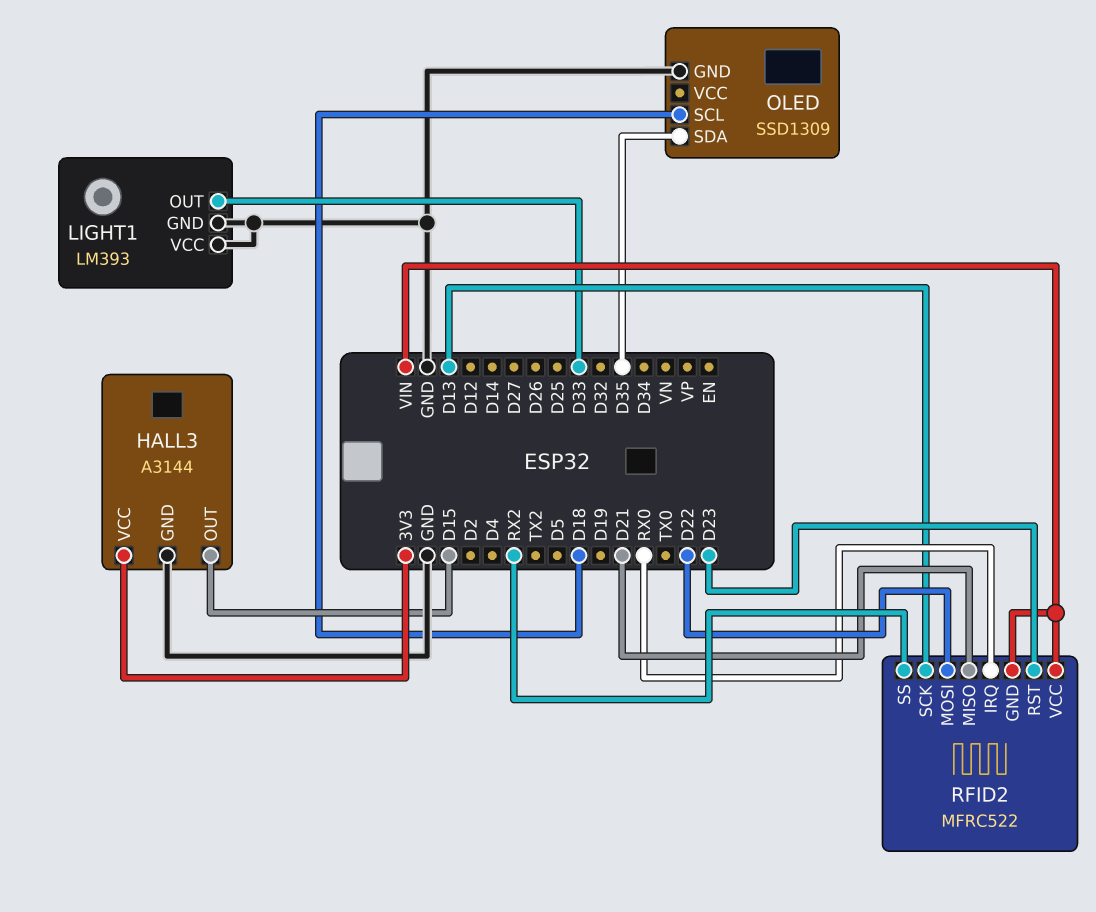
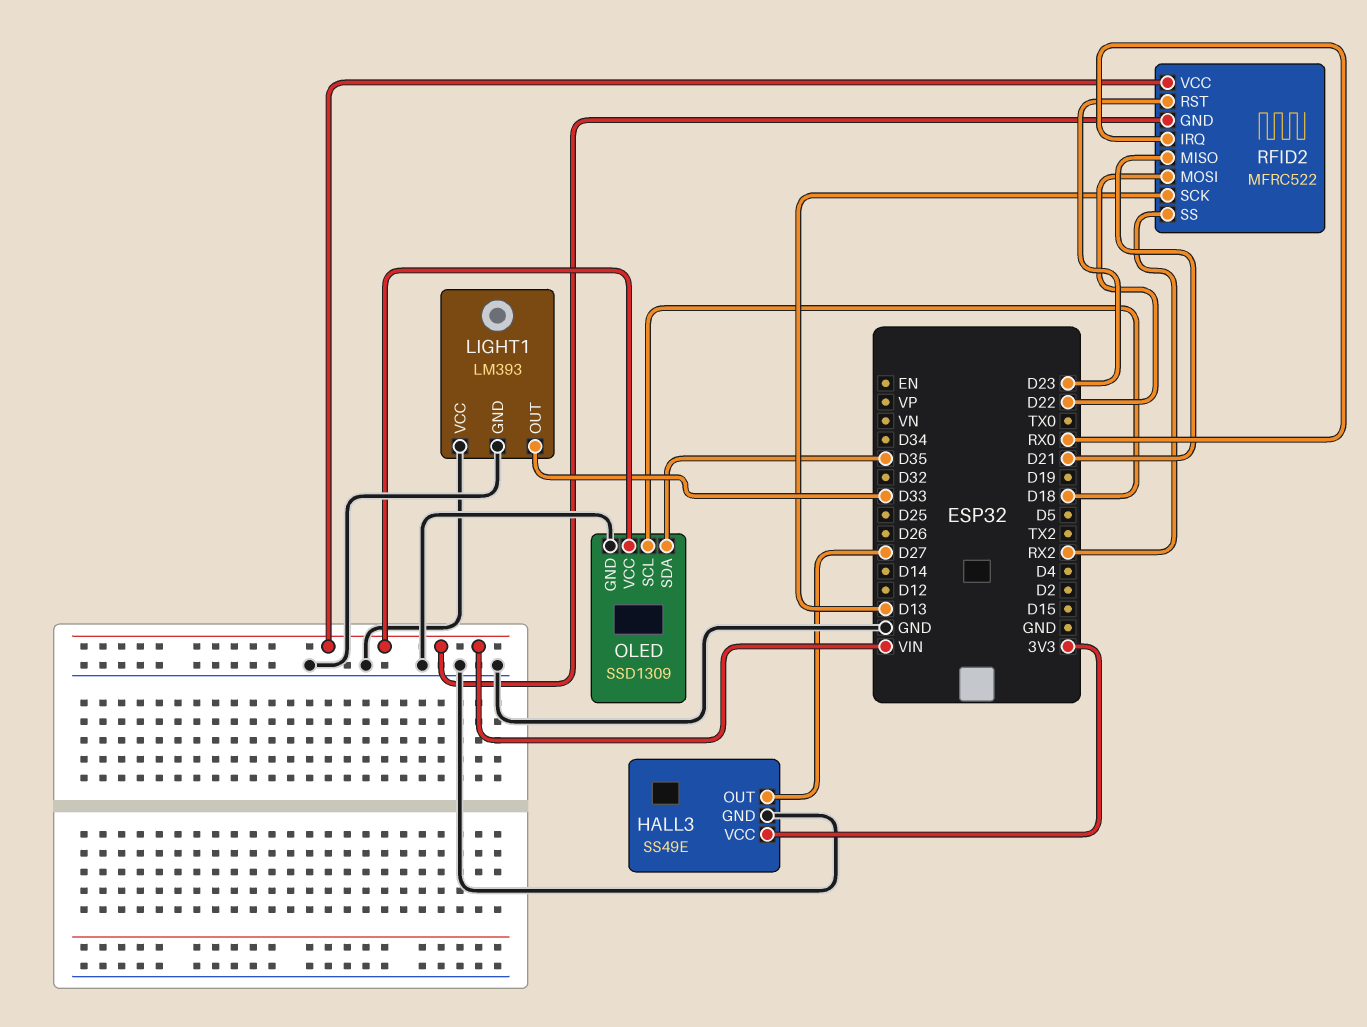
HALL3: A3144 -> SS49E
HALL3 pin OUT: D15 -> D27
OLED pin VCC: none -> VIN

